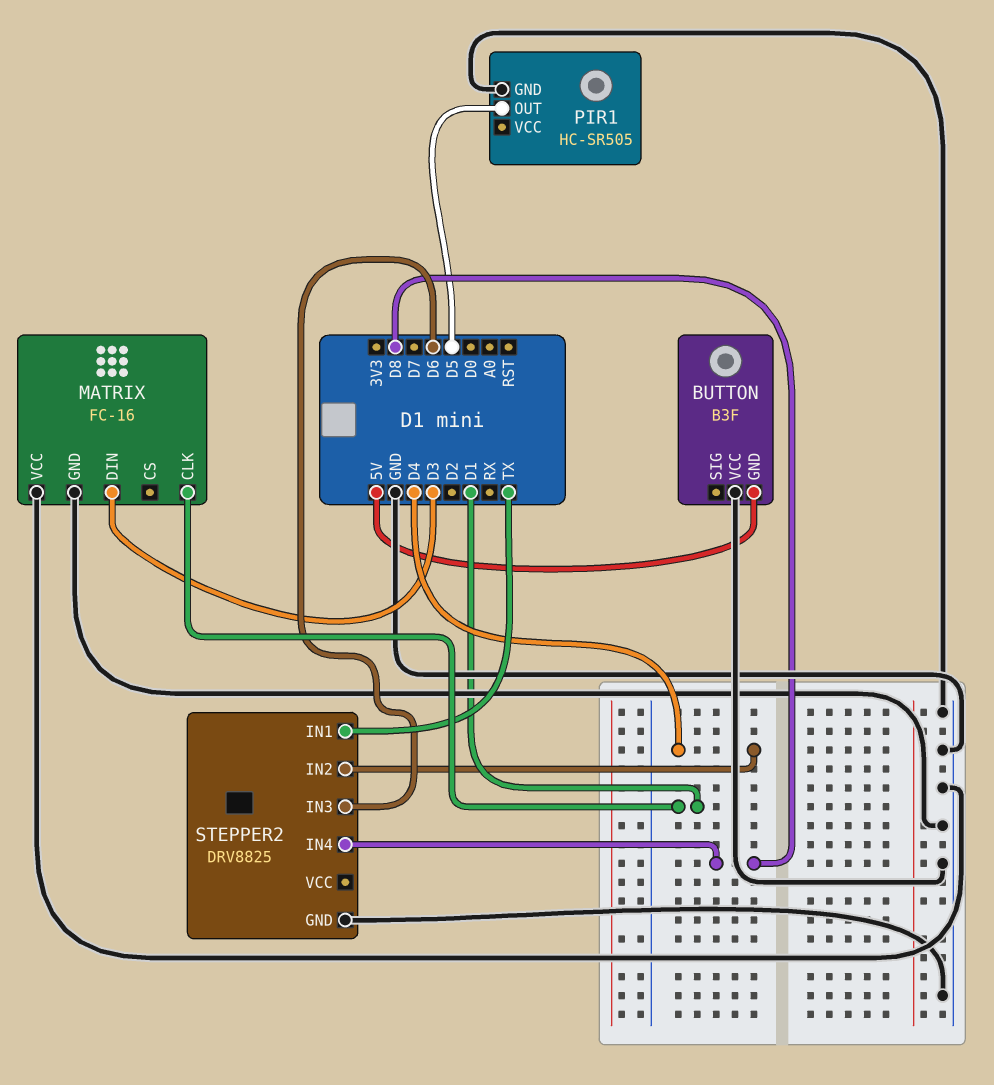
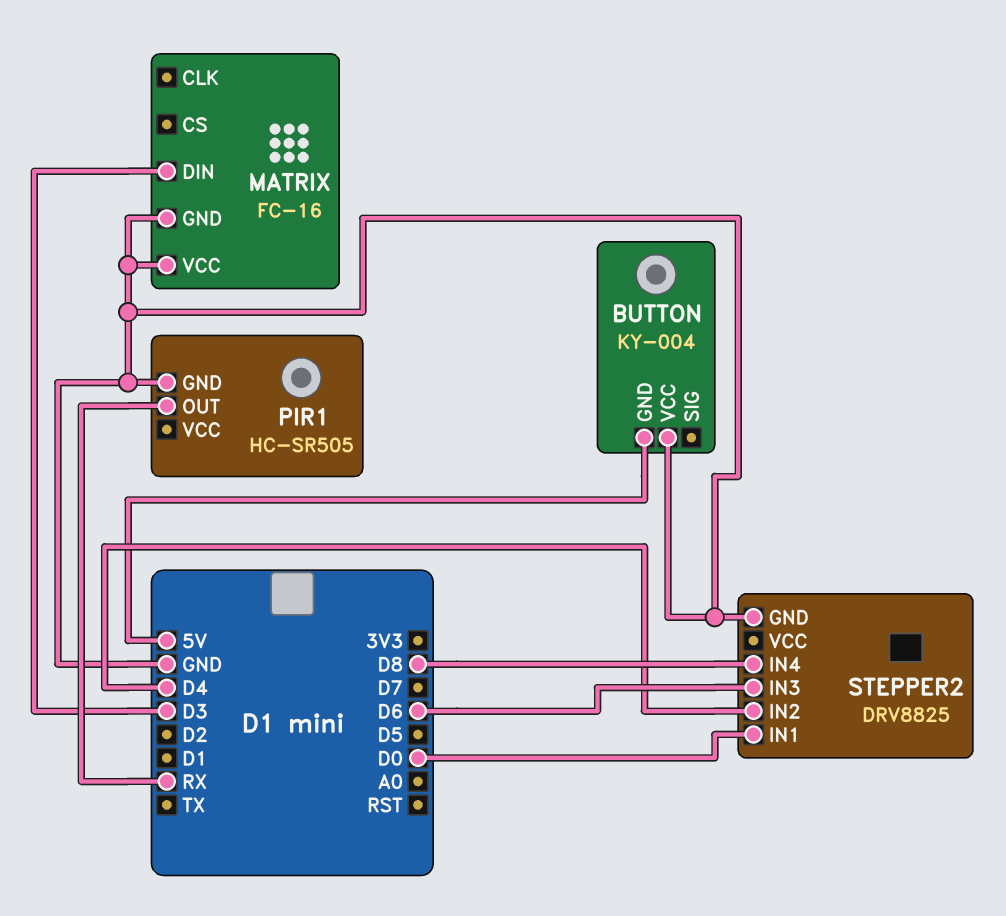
BUTTON: B3F -> KY-004
MATRIX pin CLK: D1 -> none
PIR1 pin OUT: D5 -> RX
STEPPER2 pin IN1: TX -> D0

